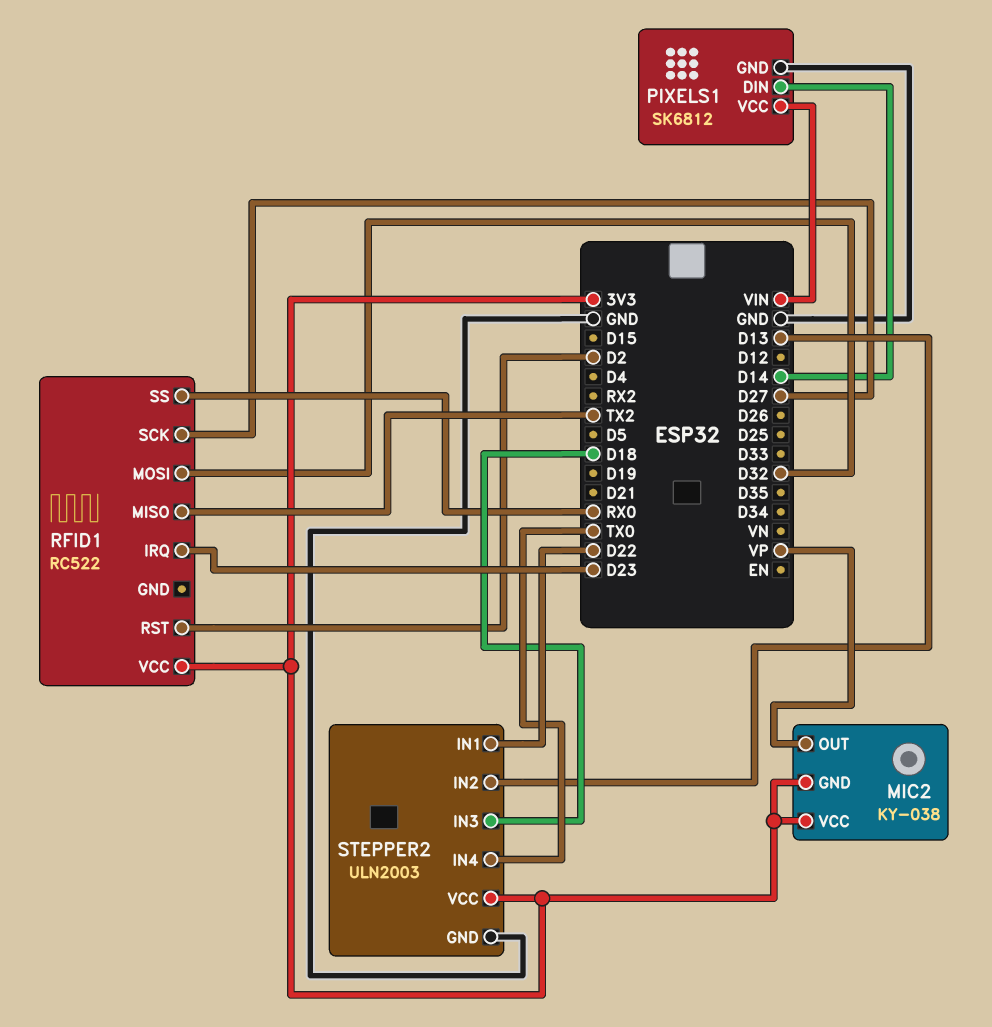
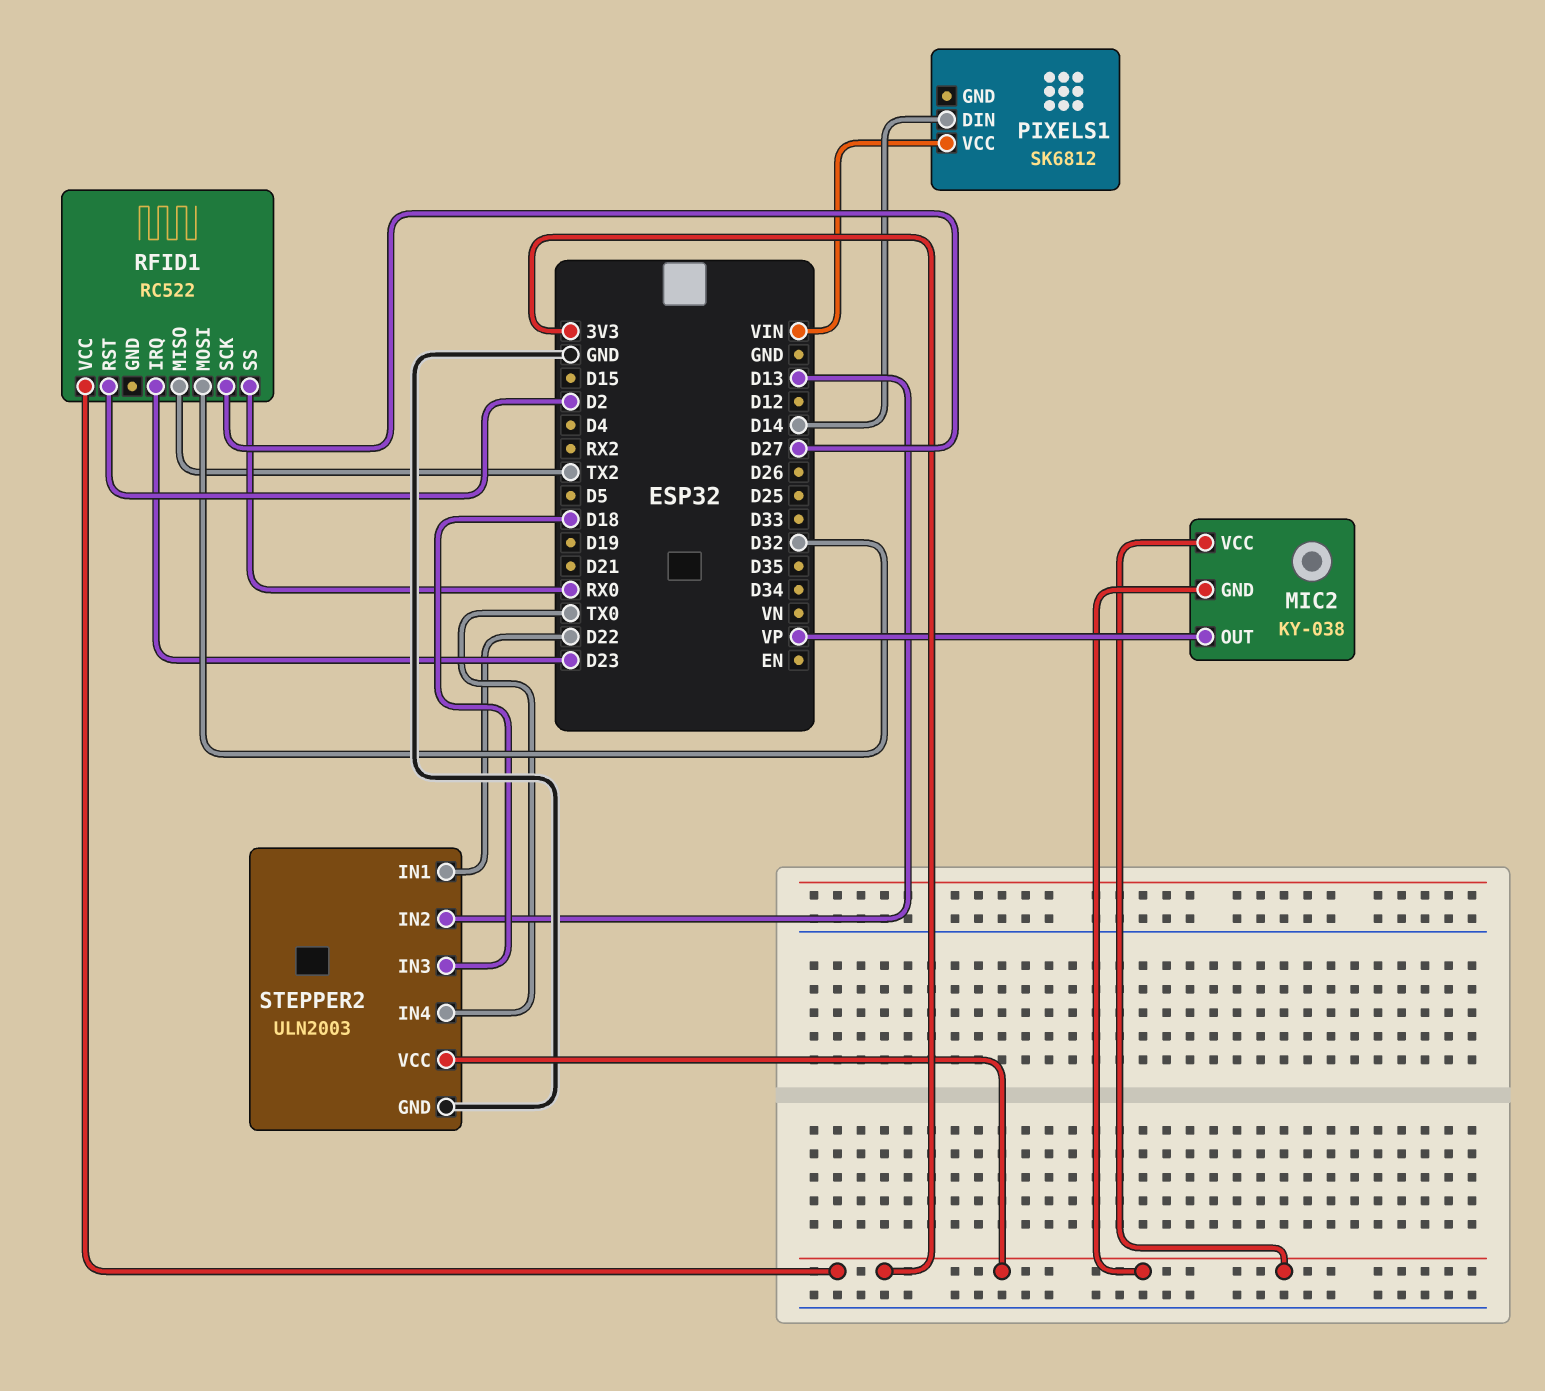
PIXELS1 pin GND: GND -> none

